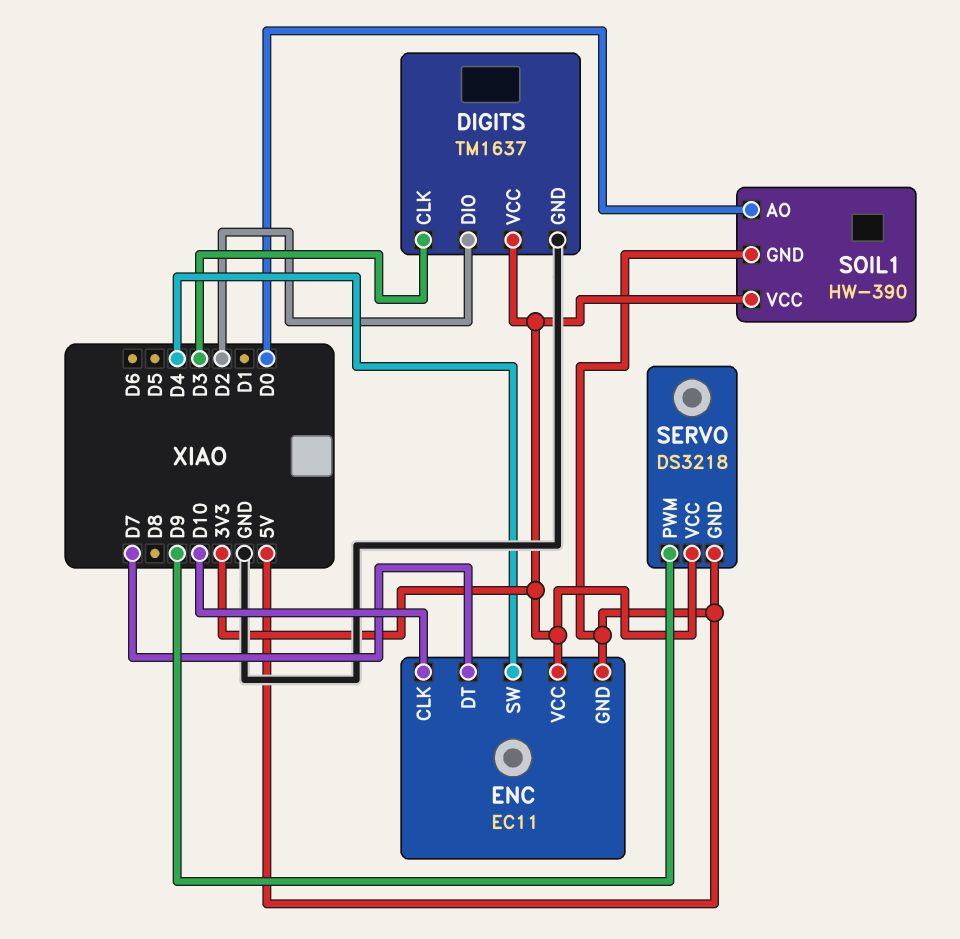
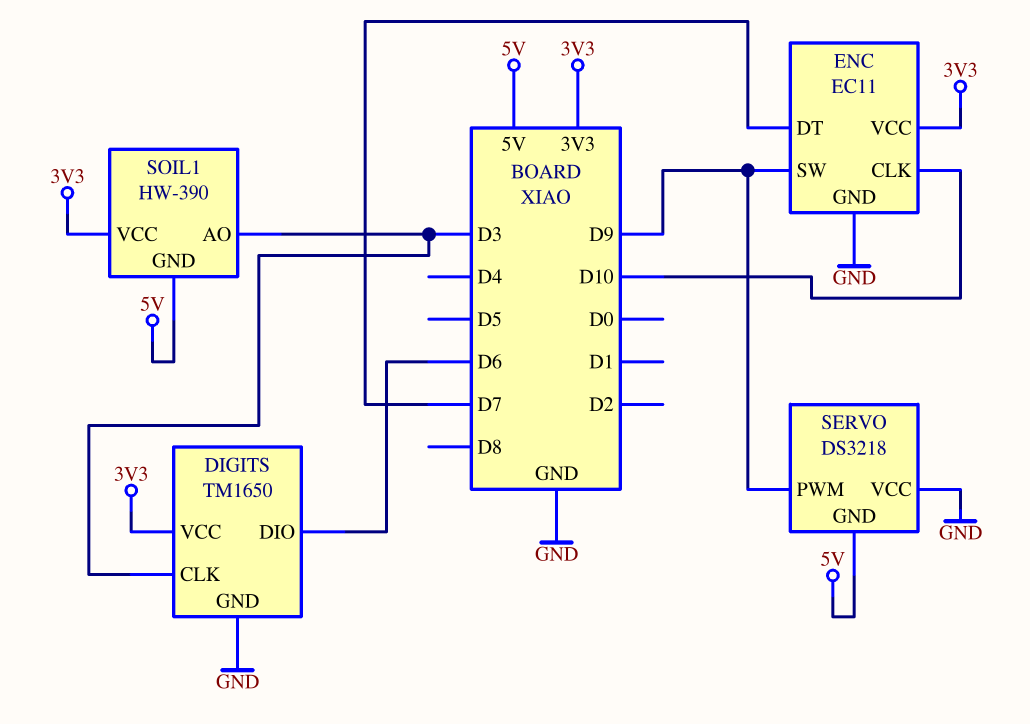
DIGITS: TM1637 -> TM1650
DIGITS pin DIO: D2 -> D6
ENC pin GND: 5V -> GND
ENC pin SW: D4 -> D9
SERVO pin VCC: 3V3 -> GND
SOIL1 pin AO: D0 -> D3

